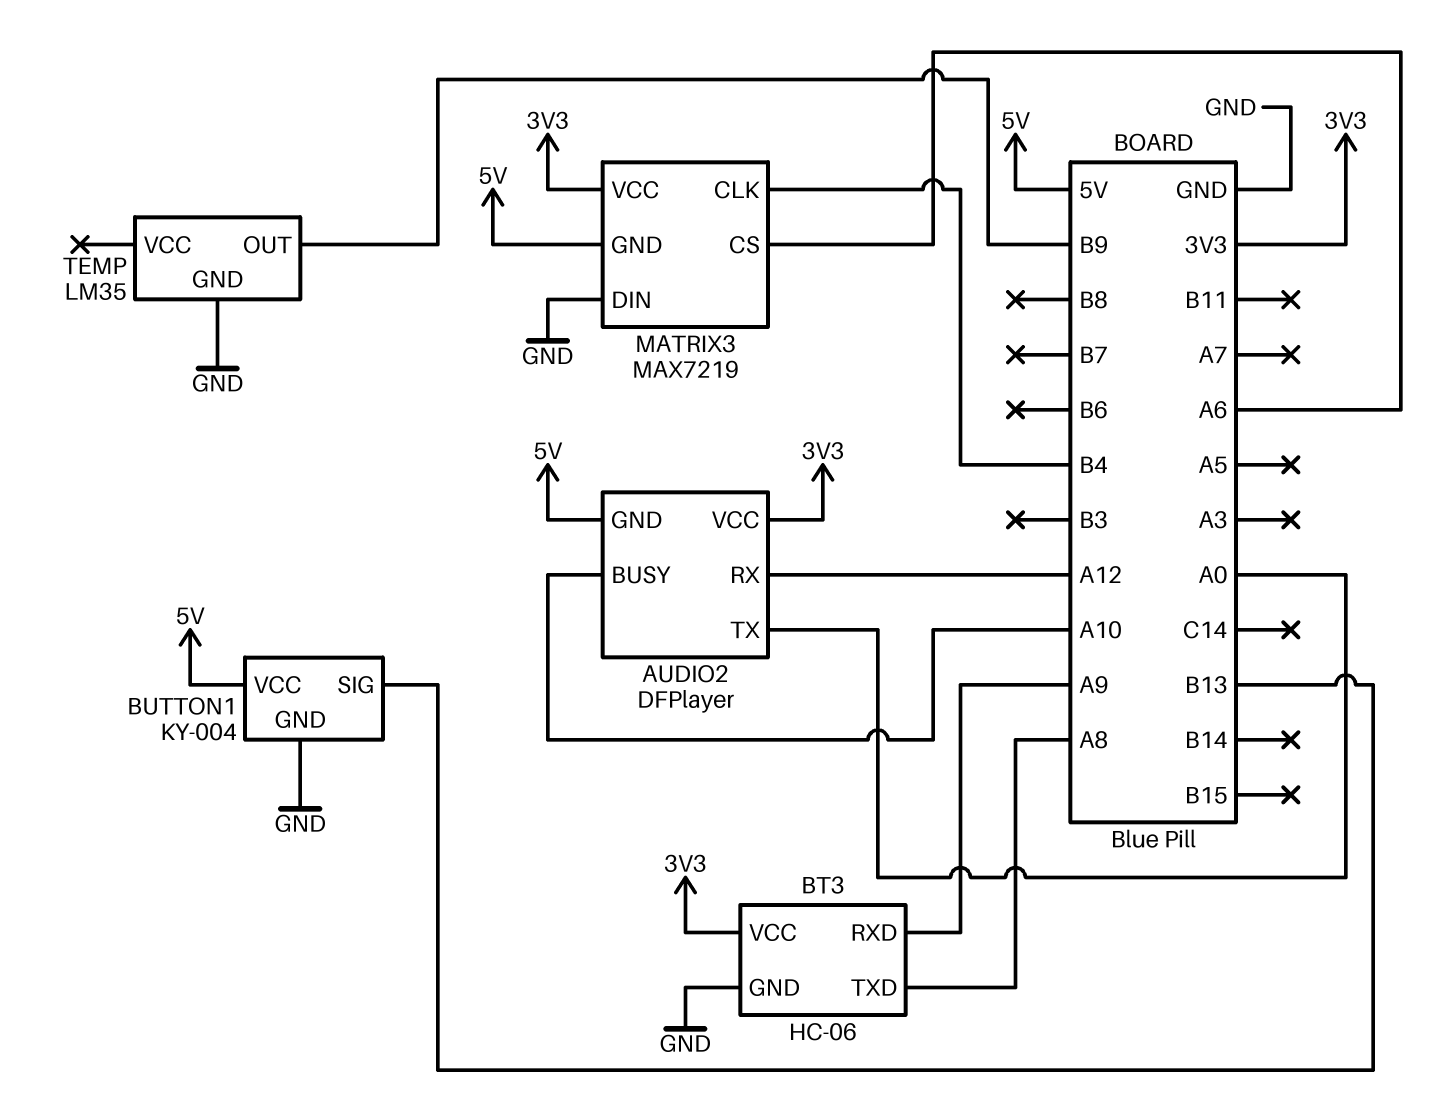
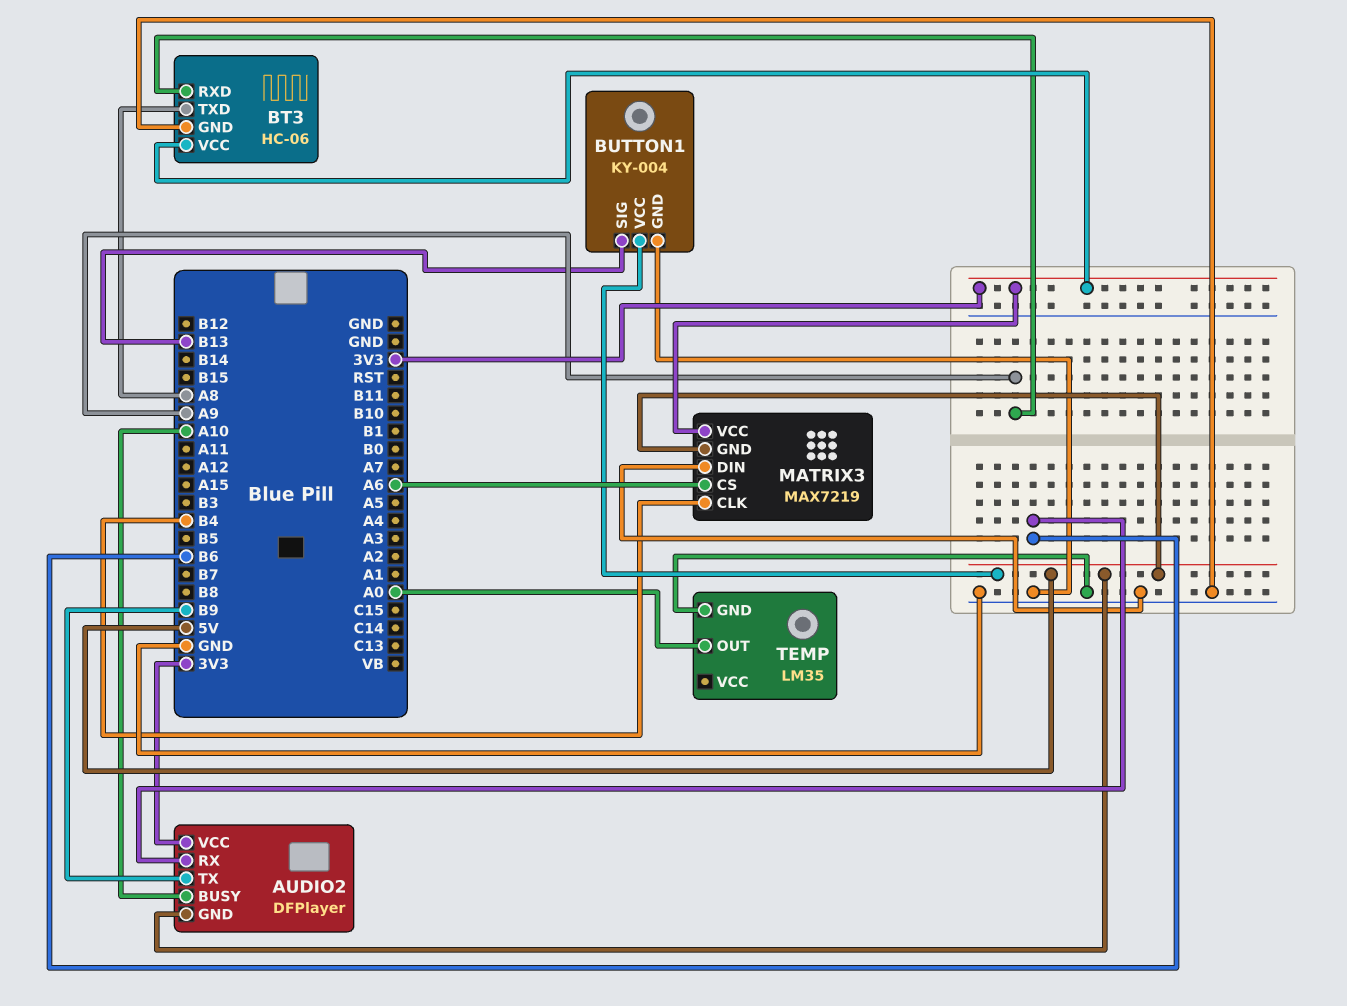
AUDIO2 pin RX: A12 -> B6
AUDIO2 pin TX: A0 -> B9
TEMP pin OUT: B9 -> A0

